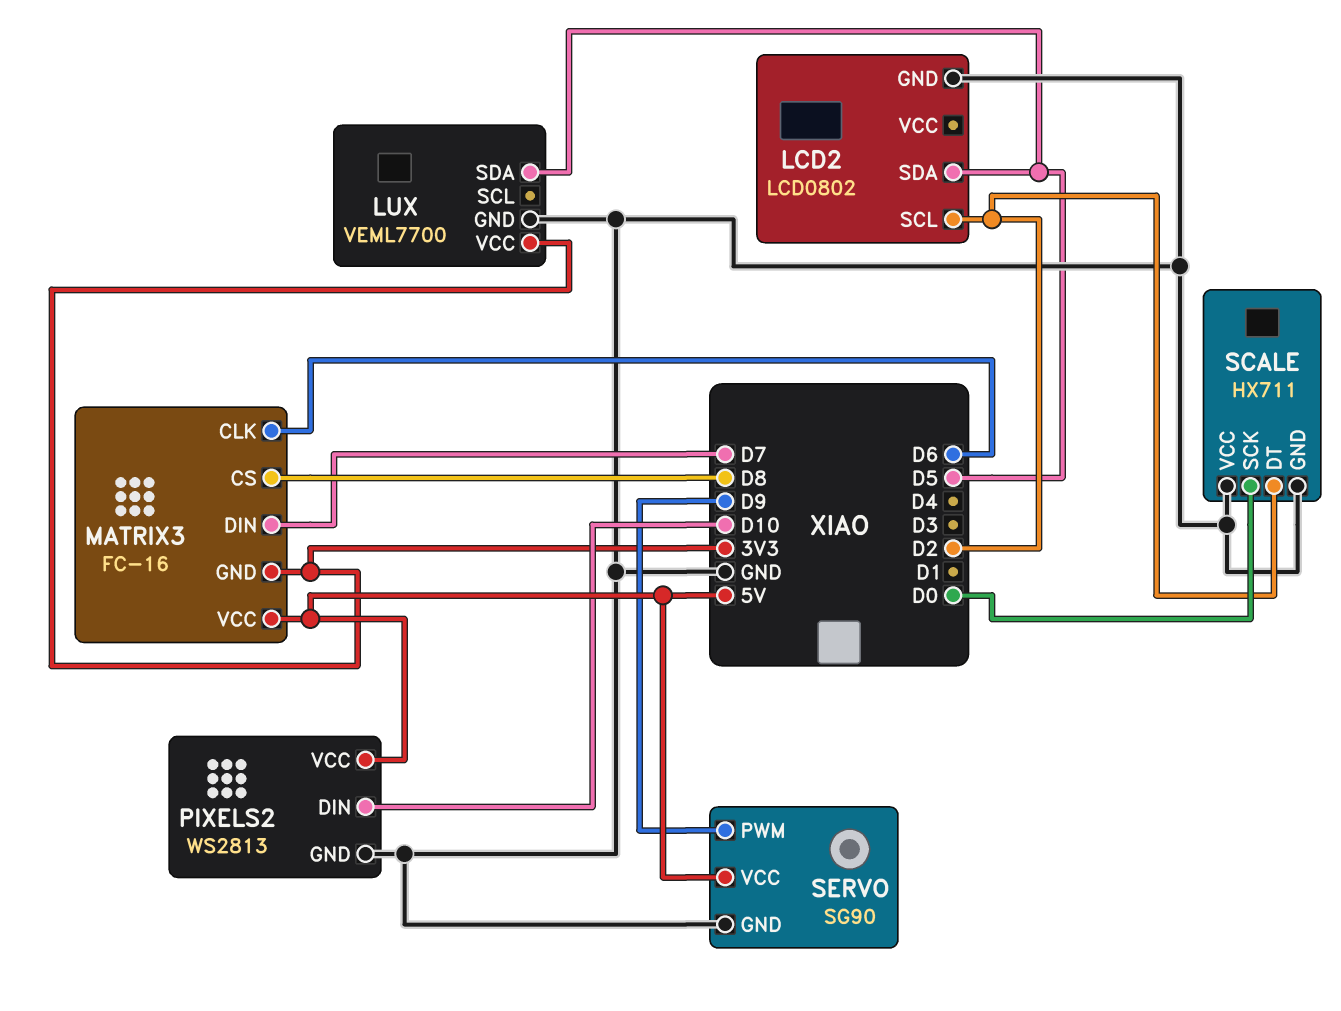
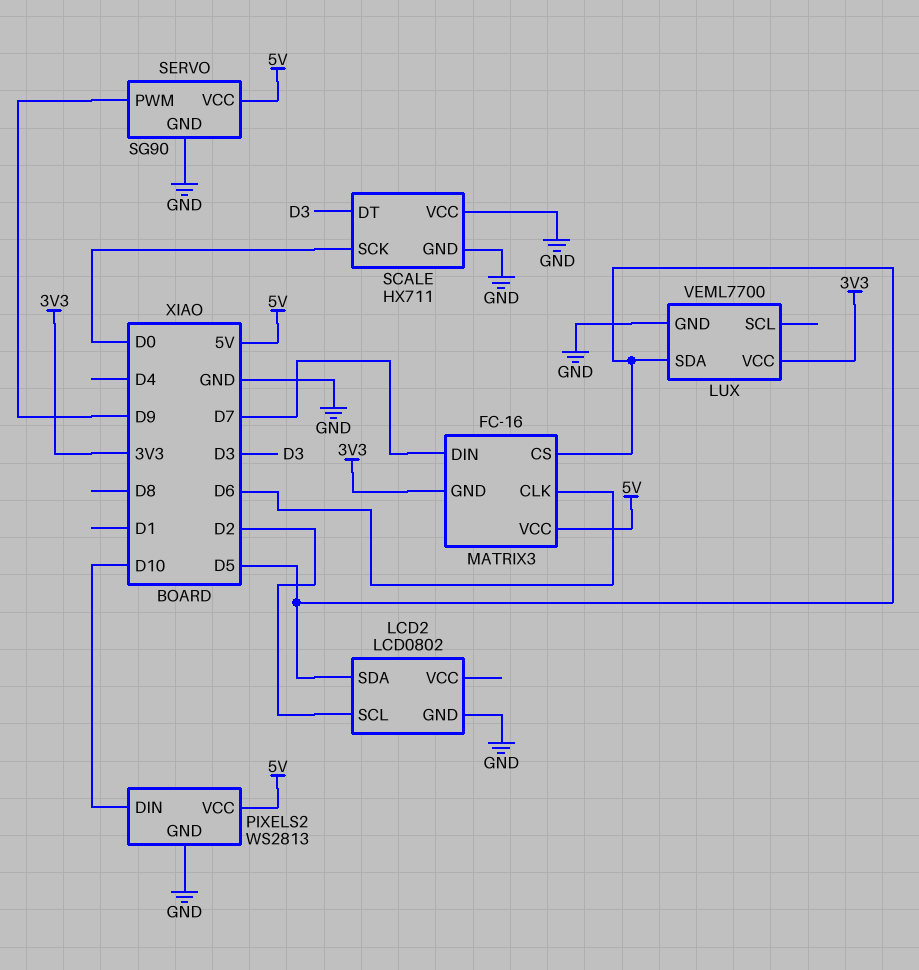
MATRIX3 pin CS: D8 -> D5
SCALE pin DT: D2 -> D3

